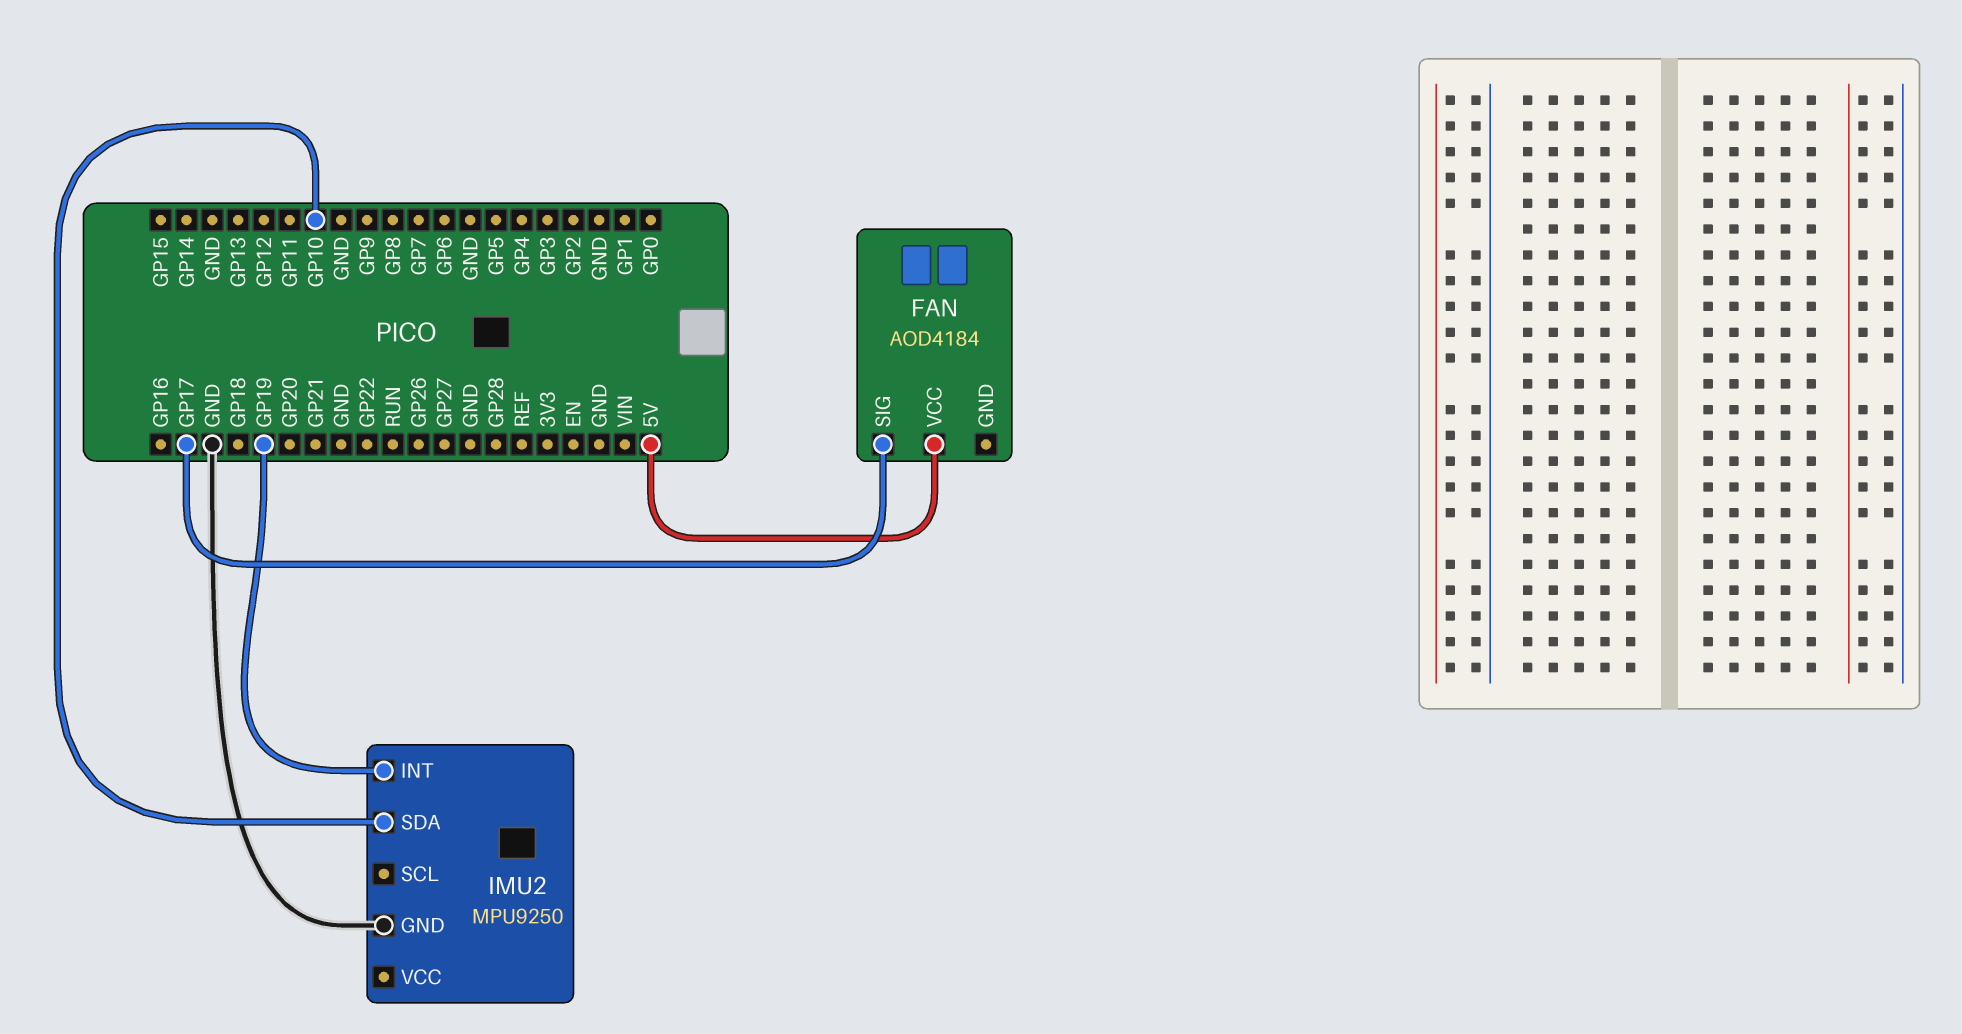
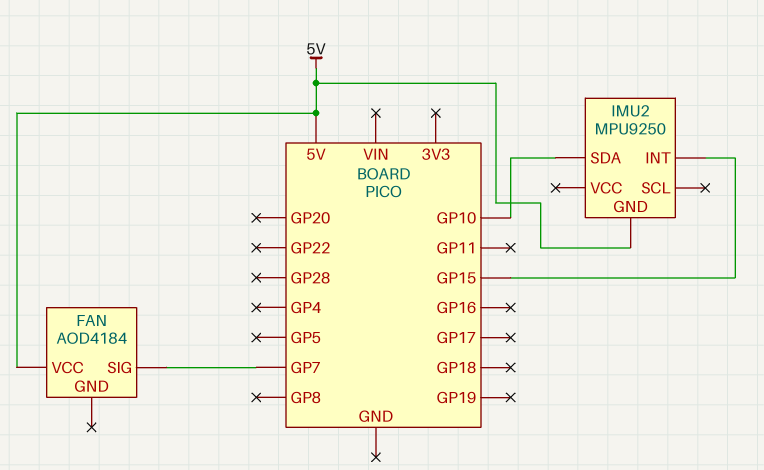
FAN pin SIG: GP17 -> GP7
IMU2 pin GND: GND -> 5V
IMU2 pin INT: GP19 -> GP15

